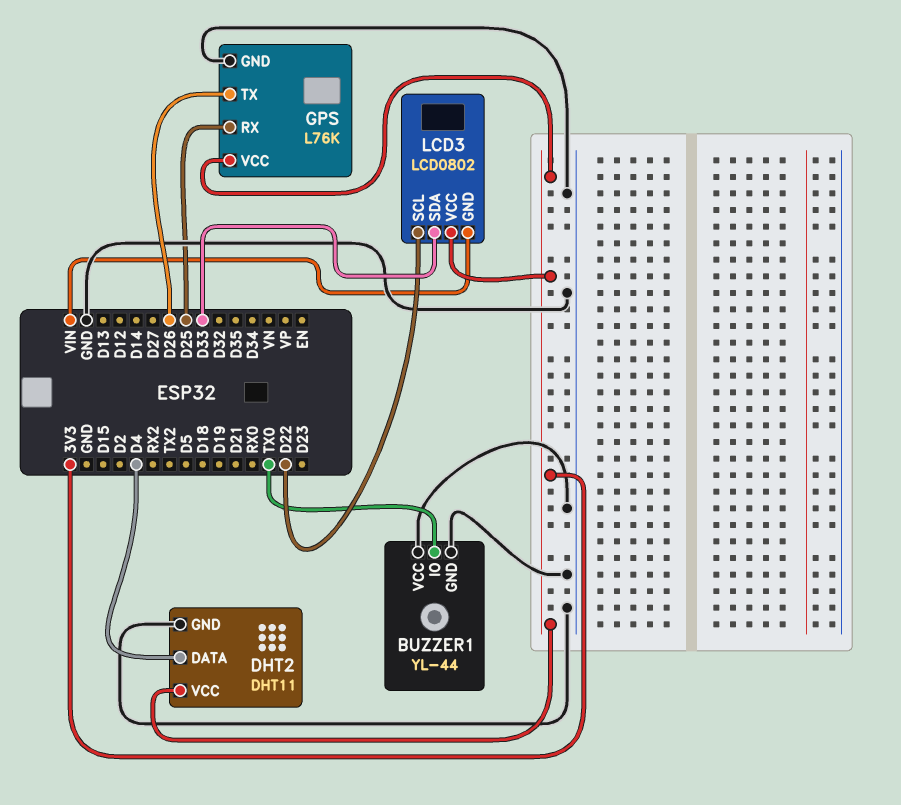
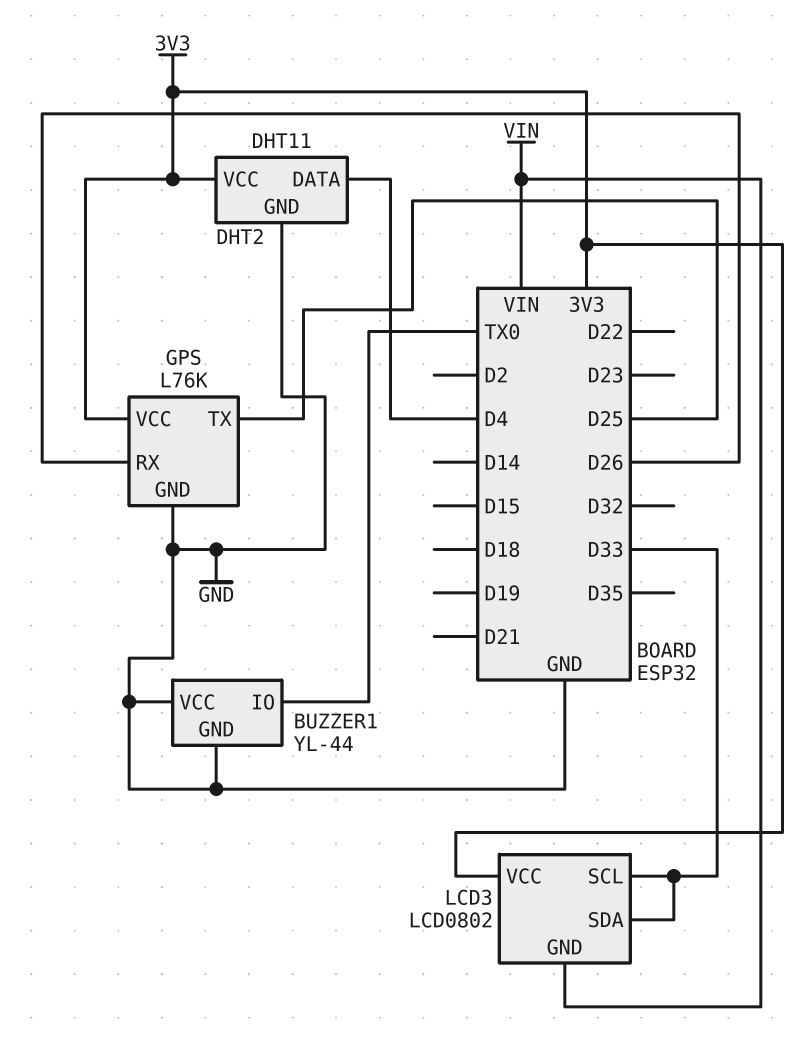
GPS pin RX: D25 -> D26
GPS pin TX: D26 -> D25
LCD3 pin SCL: D22 -> D33

